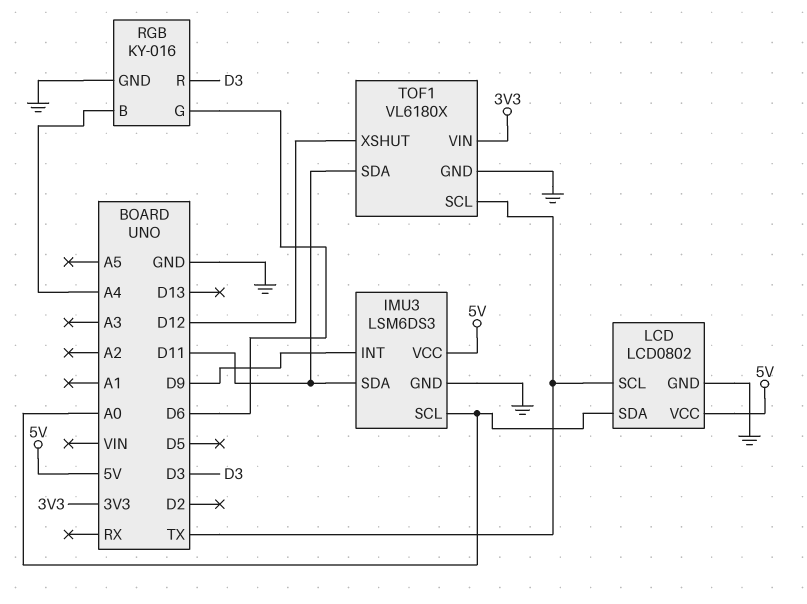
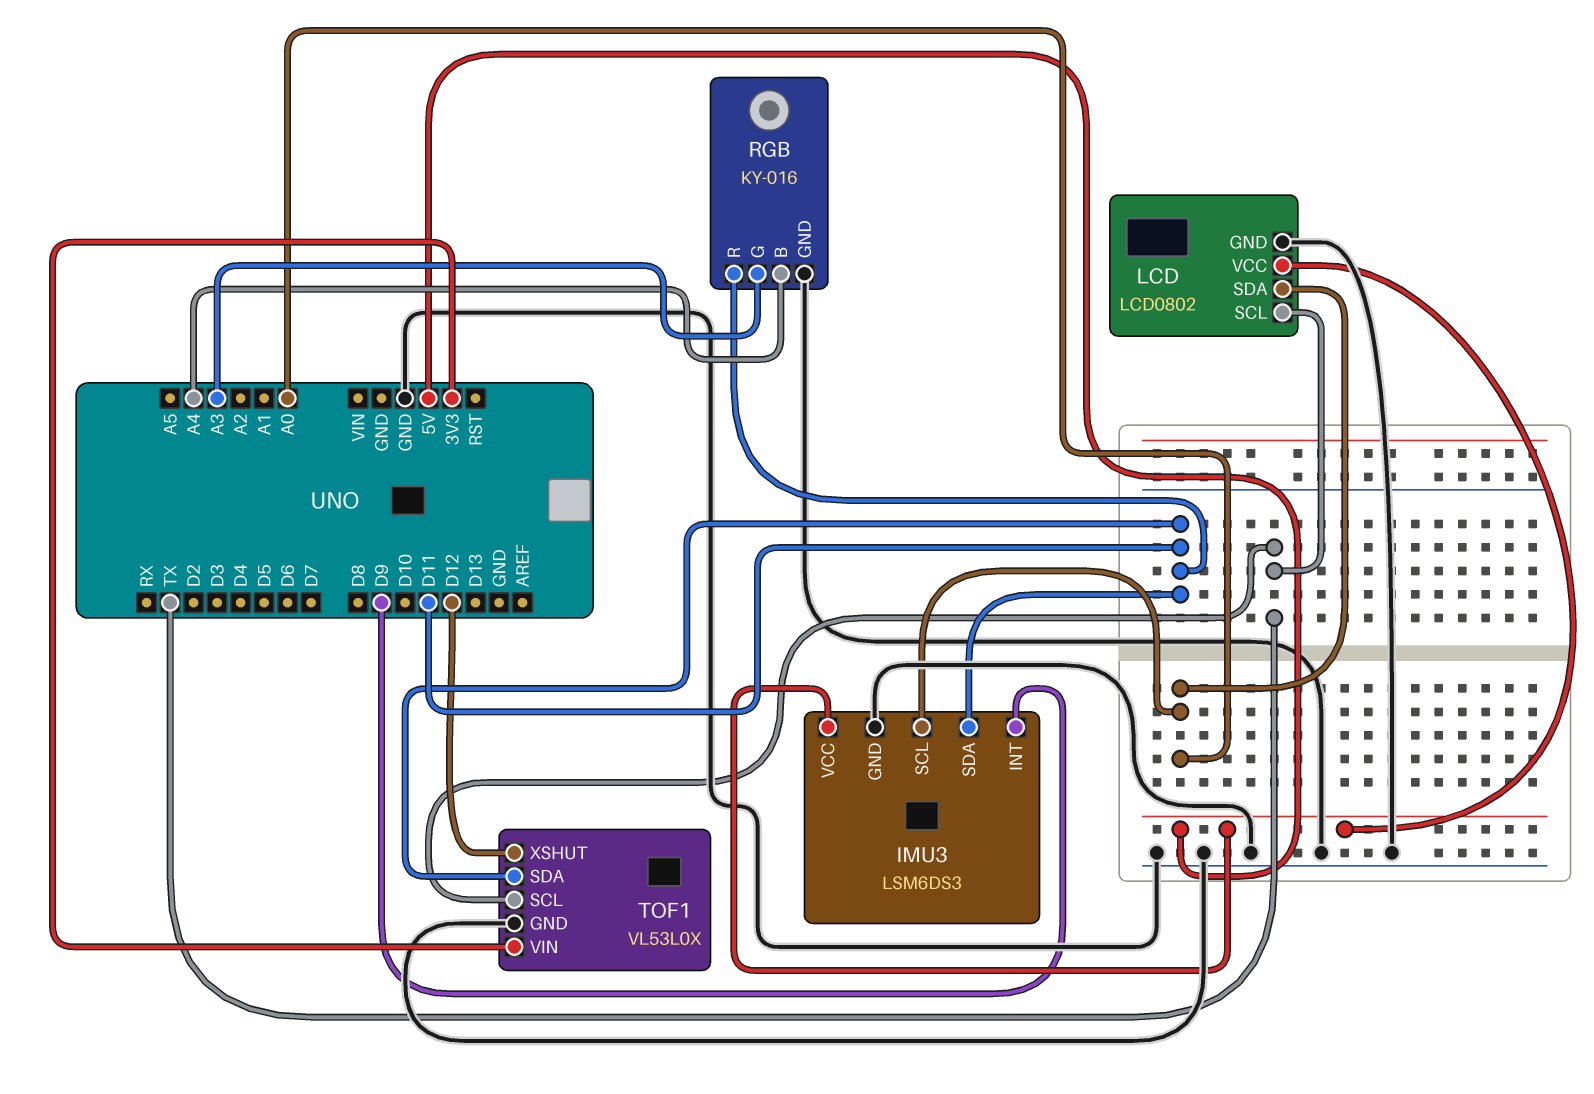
RGB pin G: D6 -> A3
RGB pin R: D3 -> D11
TOF1: VL6180X -> VL53L0X

